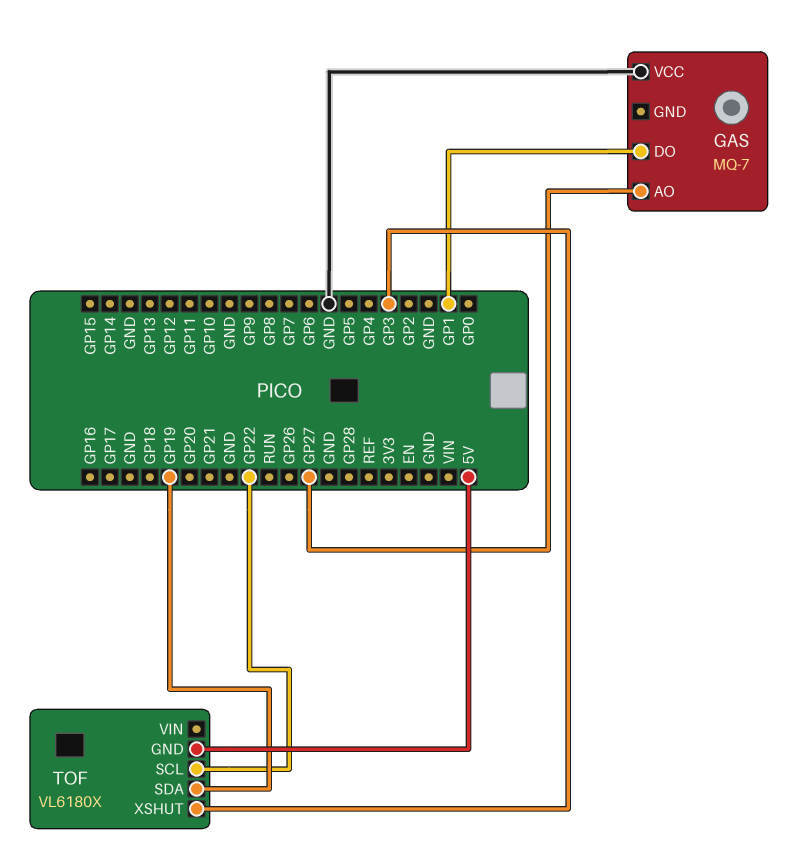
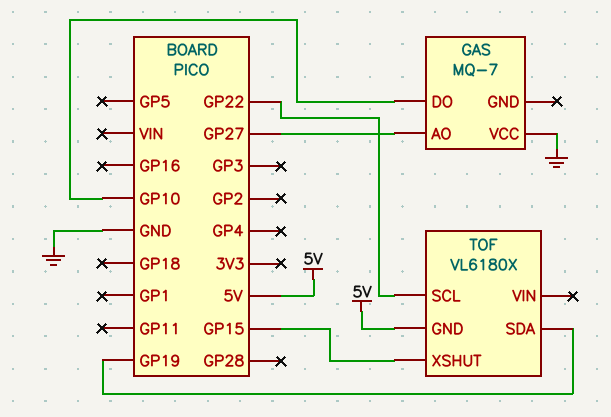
GAS pin DO: GP1 -> GP10
TOF pin XSHUT: GP3 -> GP15

